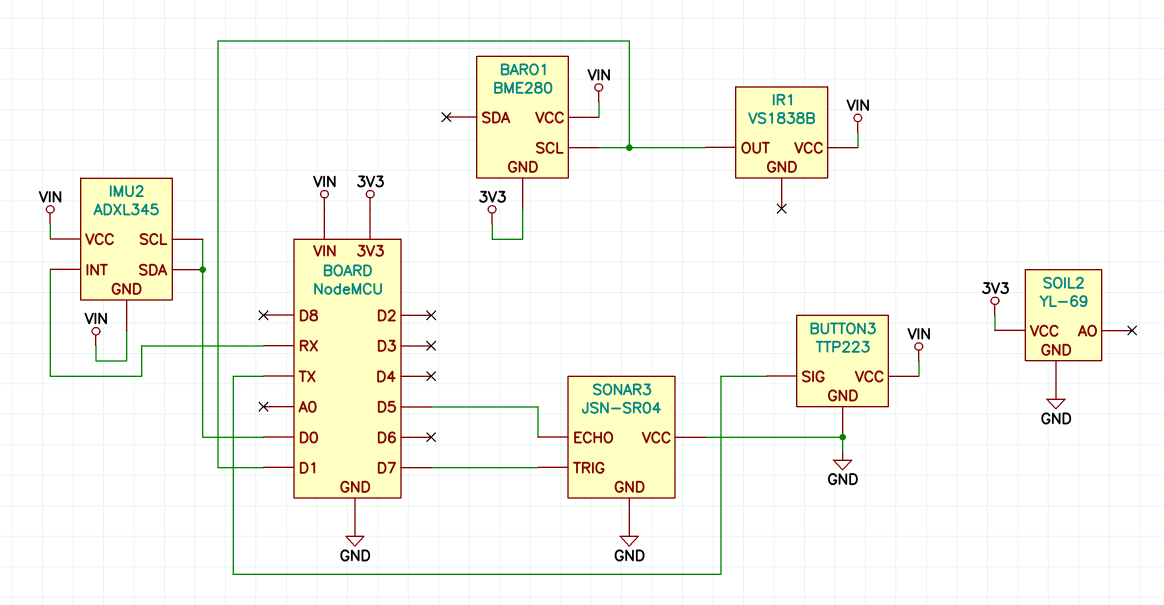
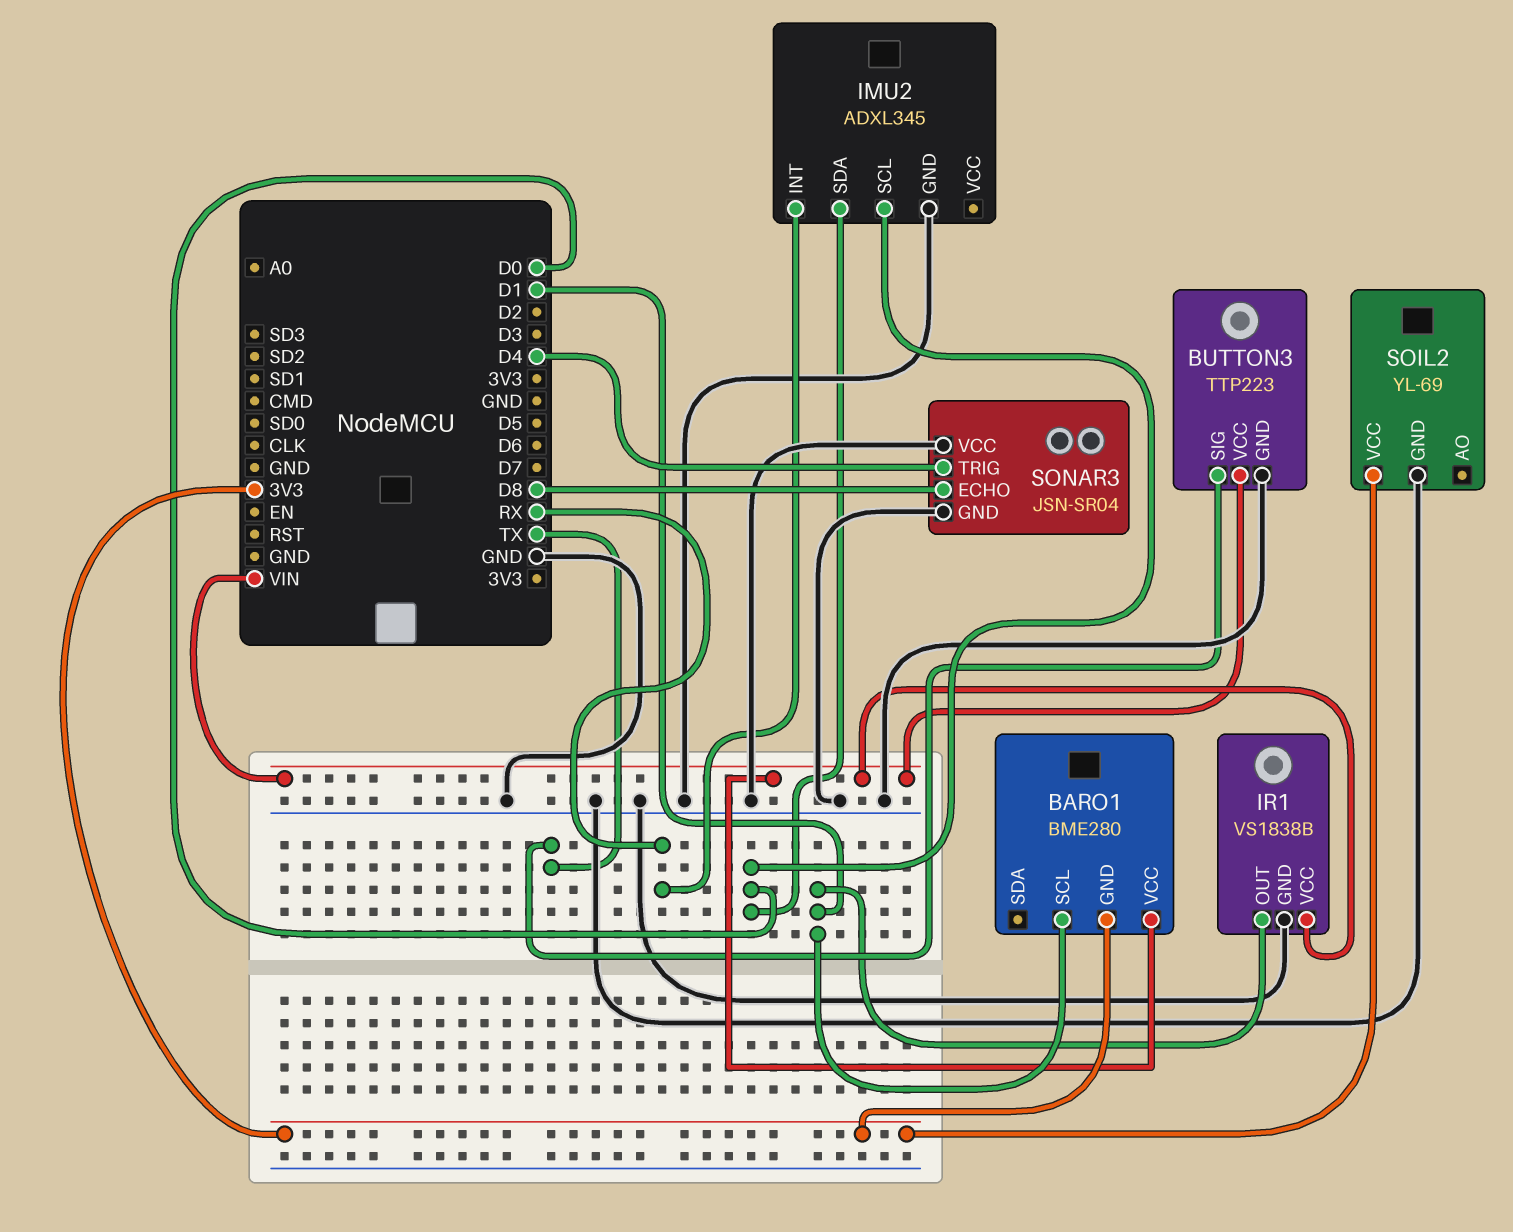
IMU2 pin GND: VIN -> GND
IMU2 pin VCC: VIN -> none
IR1 pin GND: none -> GND
SONAR3 pin ECHO: D5 -> D8
SONAR3 pin TRIG: D7 -> D4

